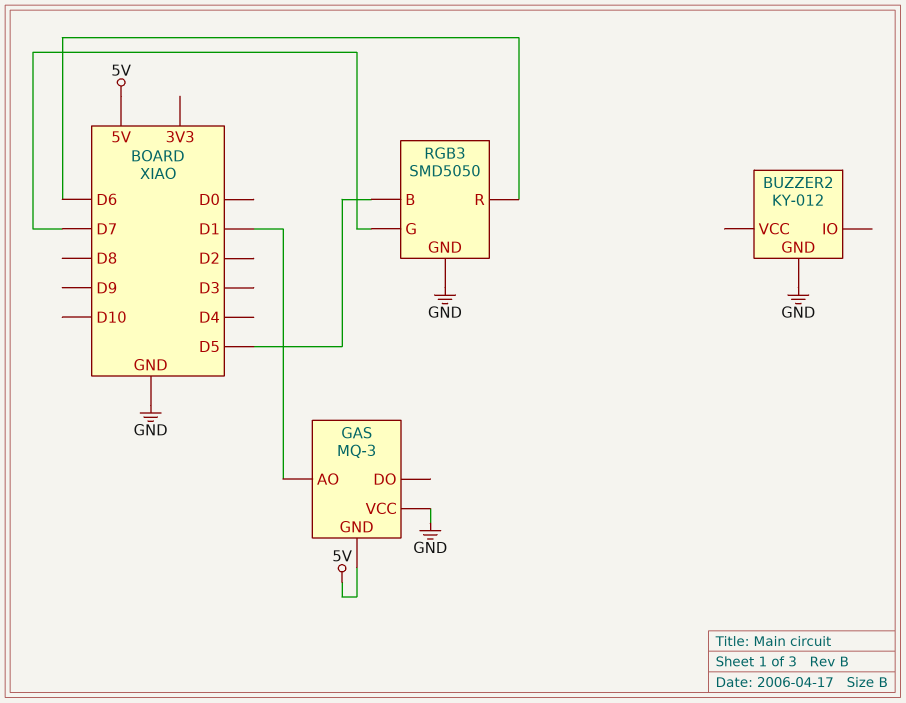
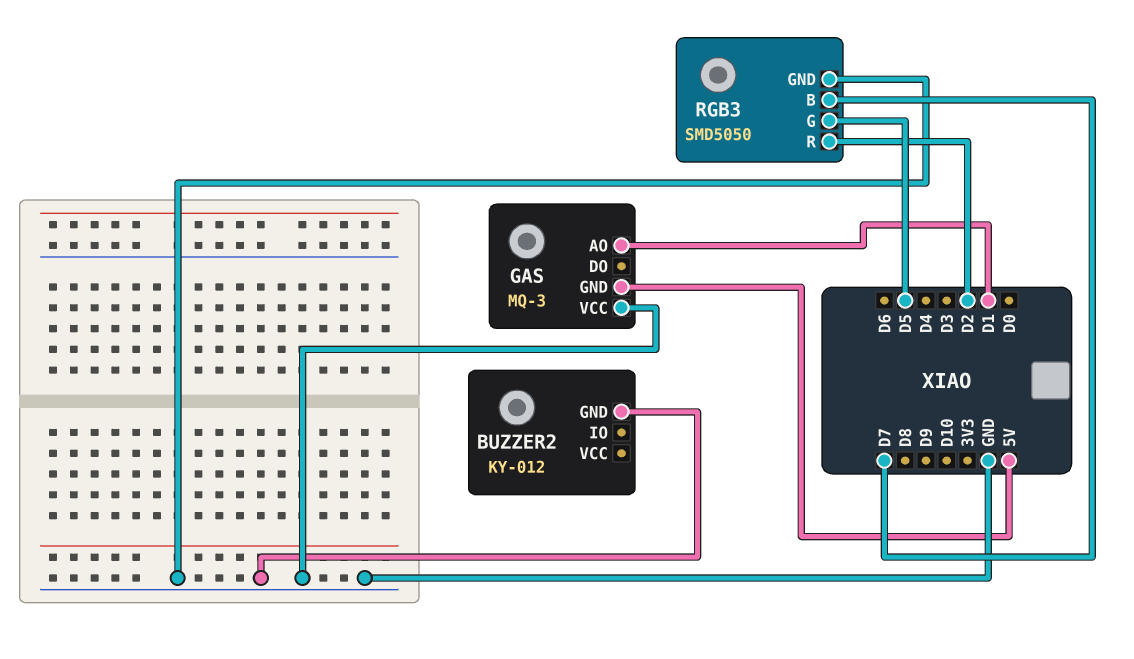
RGB3 pin B: D5 -> D7
RGB3 pin G: D7 -> D5
RGB3 pin R: D6 -> D2

